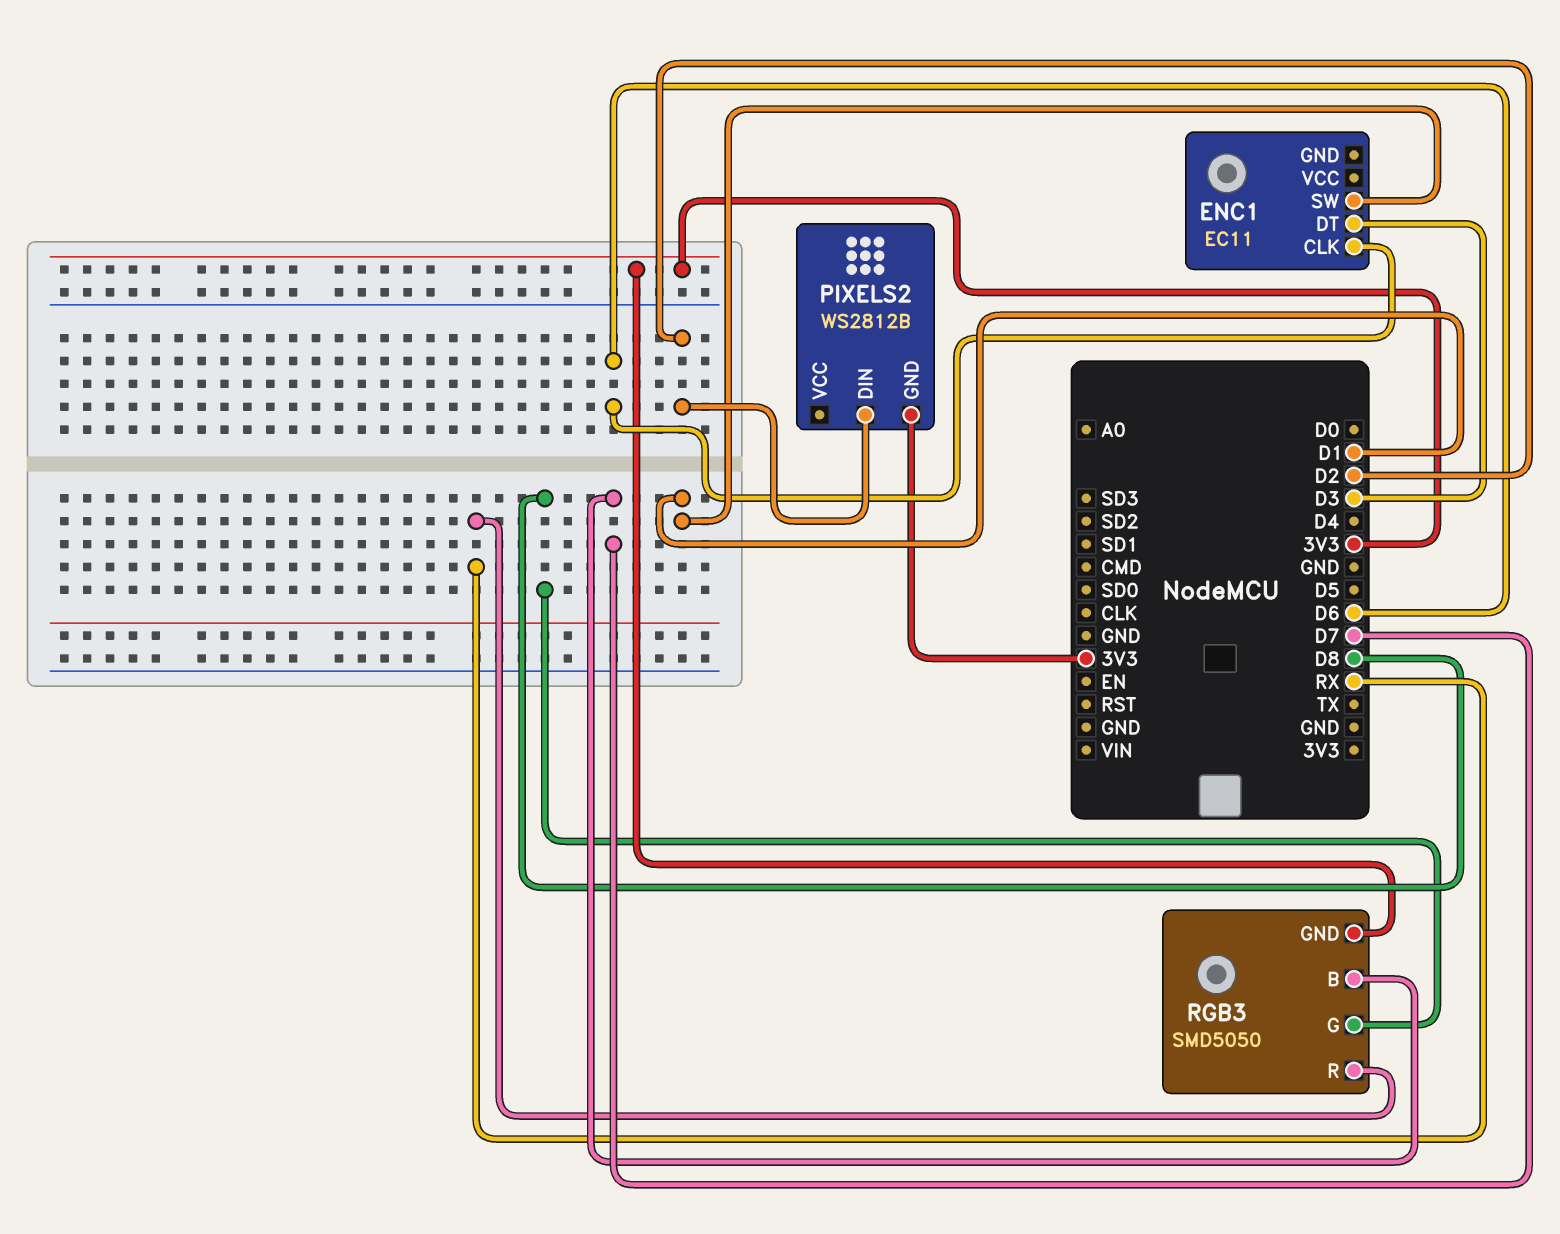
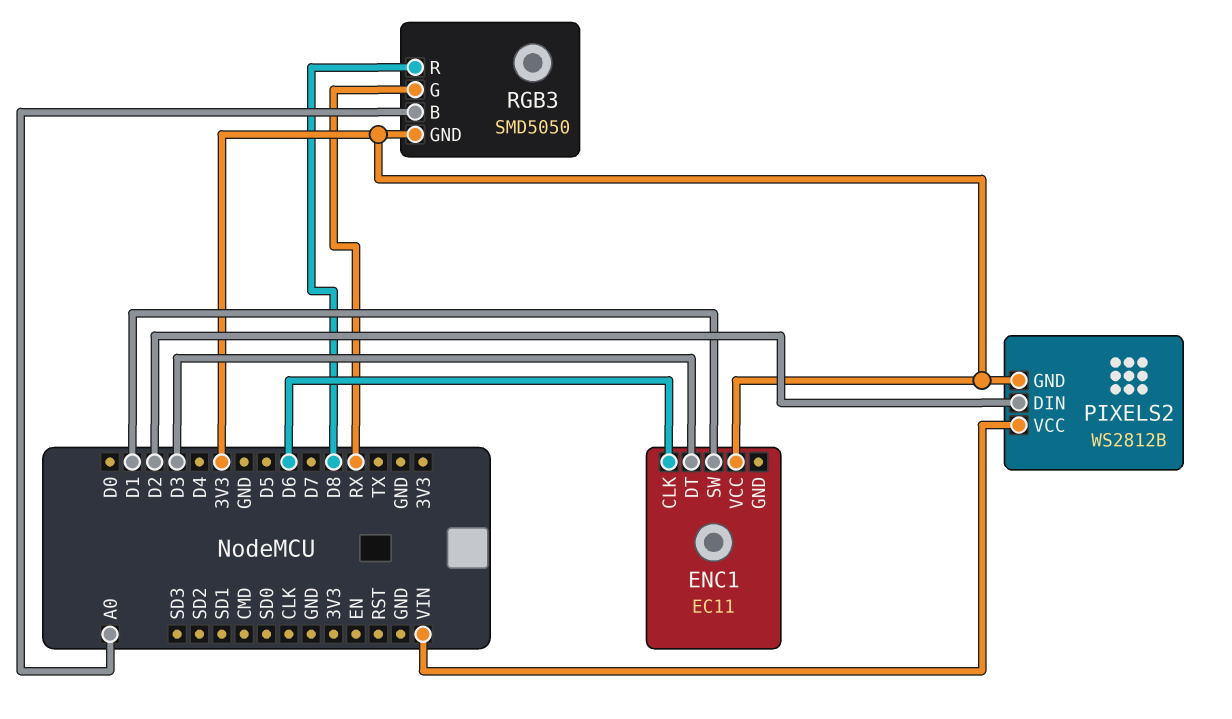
ENC1 pin VCC: none -> 3V3
PIXELS2 pin VCC: none -> VIN
RGB3 pin B: D7 -> A0
RGB3 pin G: D8 -> RX
RGB3 pin R: RX -> D8

